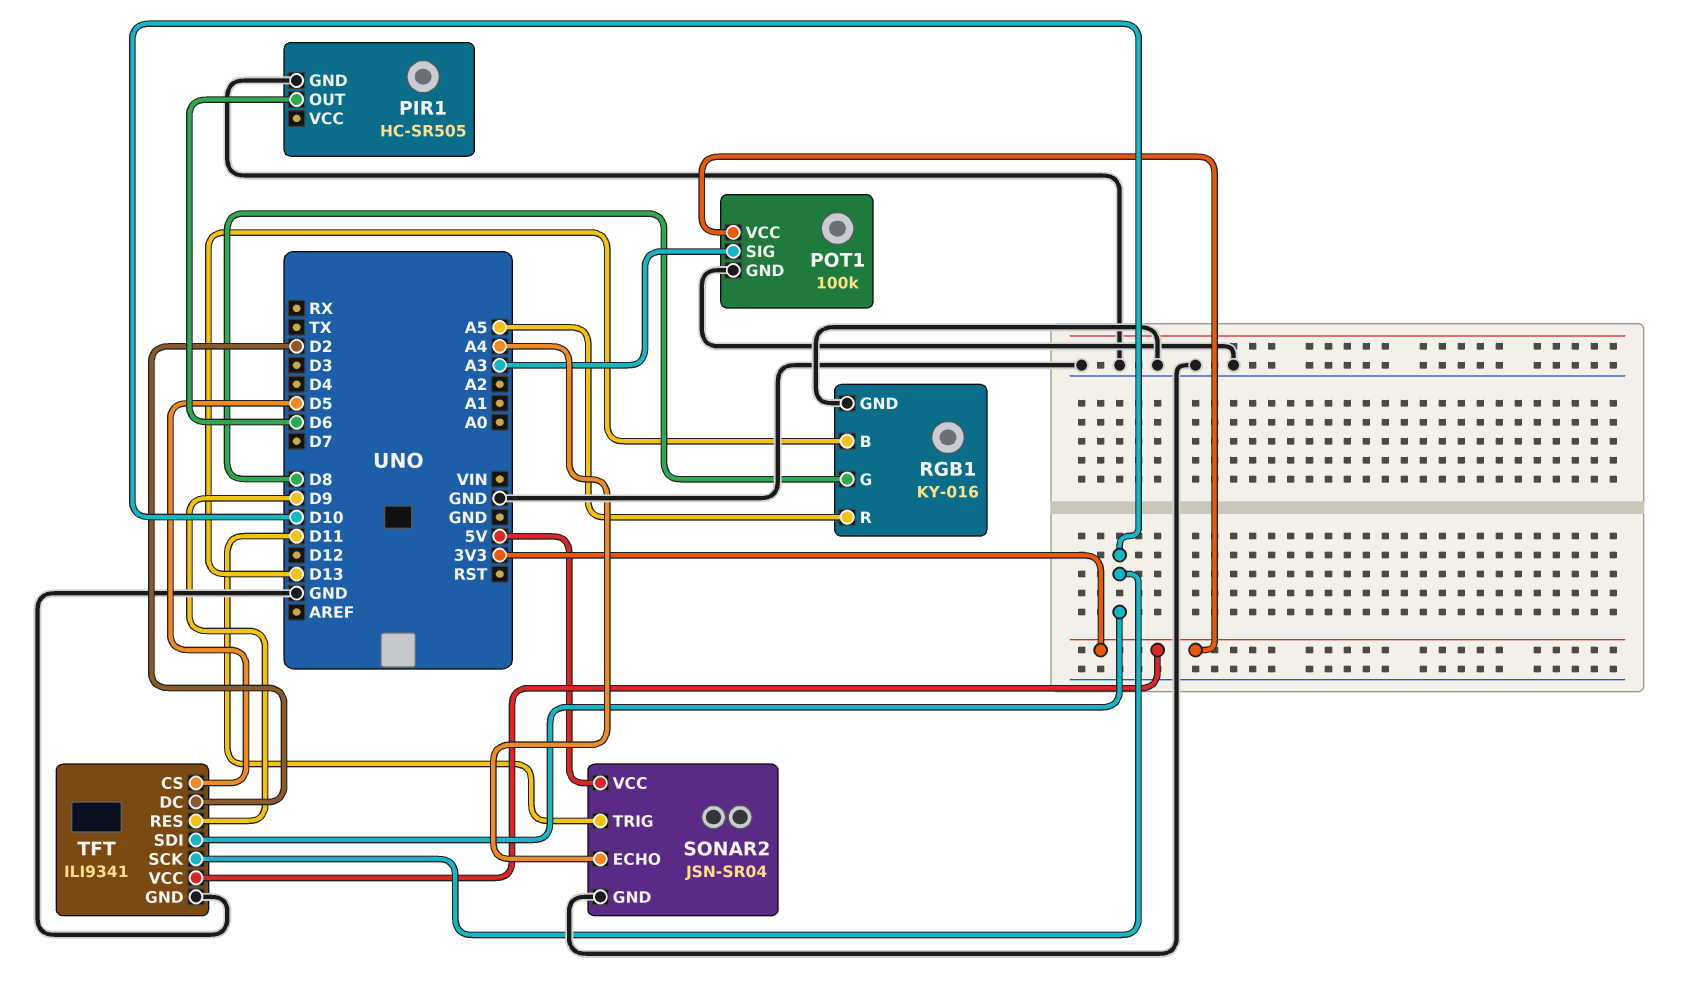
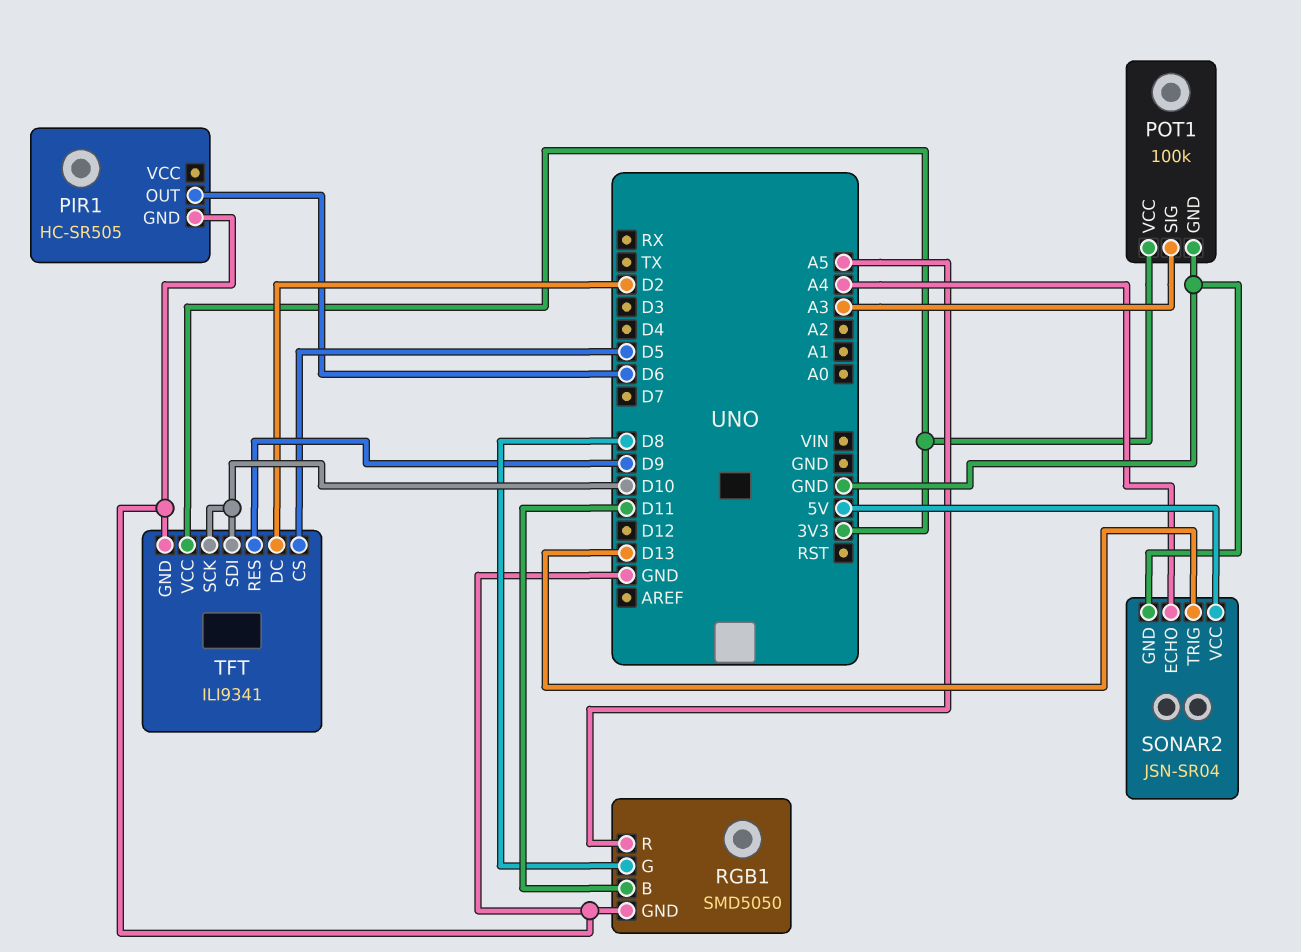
RGB1: KY-016 -> SMD5050
RGB1 pin B: D13 -> D11
SONAR2 pin TRIG: D11 -> D13

